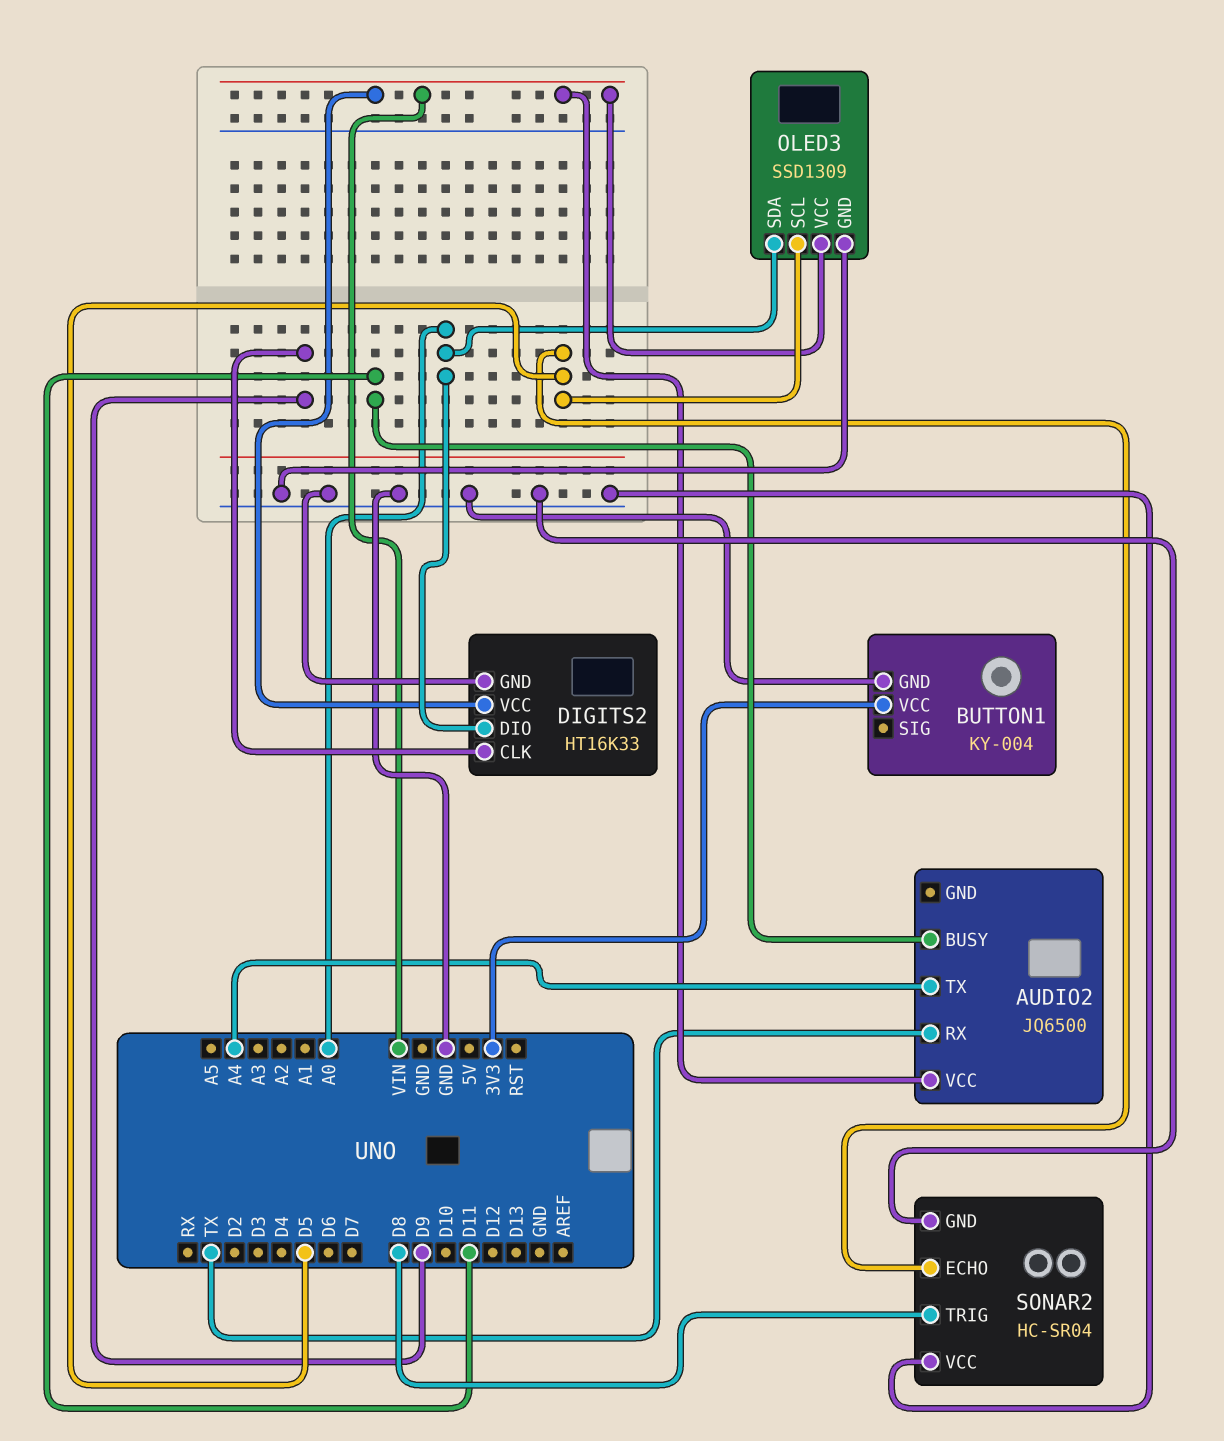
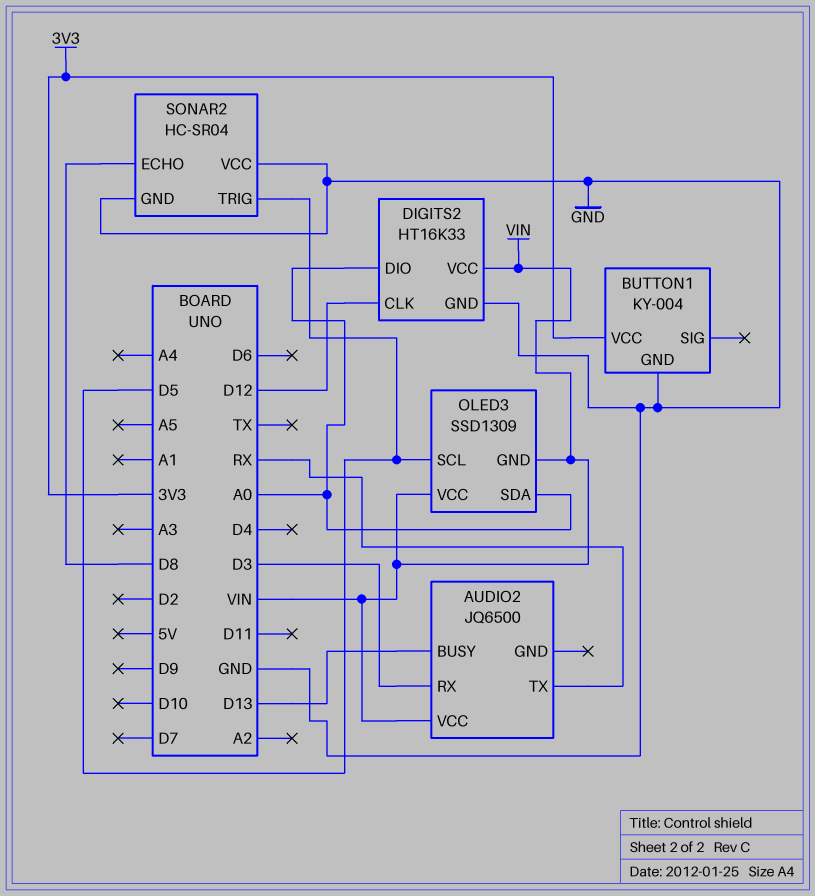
AUDIO2 pin BUSY: D11 -> D13
AUDIO2 pin RX: TX -> D3
AUDIO2 pin TX: A4 -> RX
DIGITS2 pin CLK: D9 -> D12
OLED3 pin GND: GND -> VIN
SONAR2 pin ECHO: D5 -> D8
SONAR2 pin TRIG: D8 -> D5

